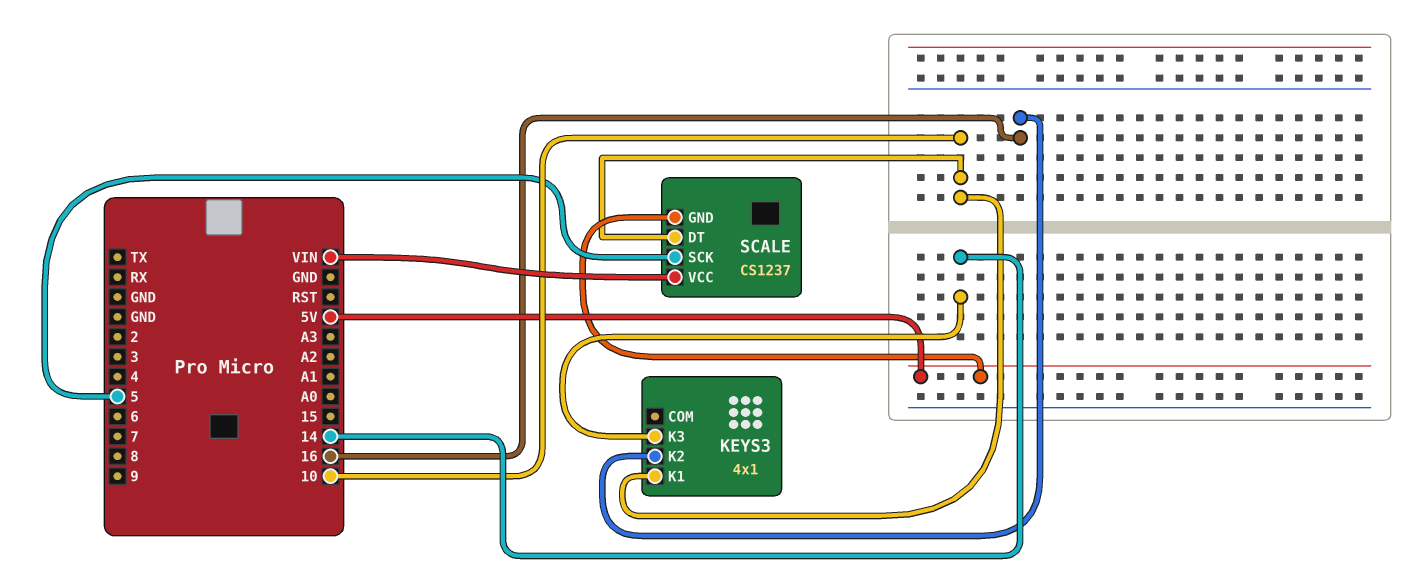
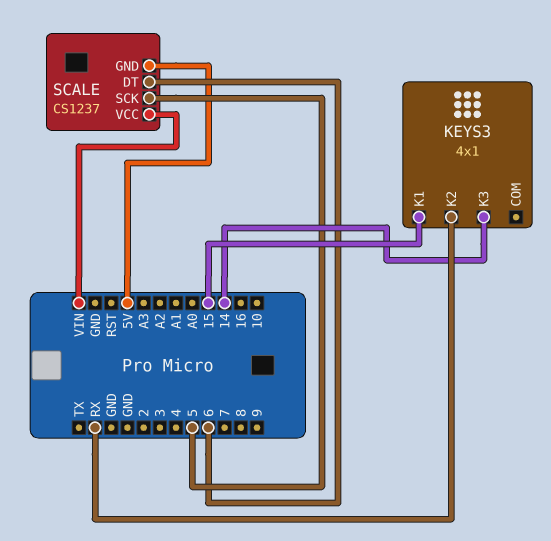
KEYS3 pin K1: 10 -> 15
KEYS3 pin K2: 16 -> RX
SCALE pin DT: 10 -> 6

